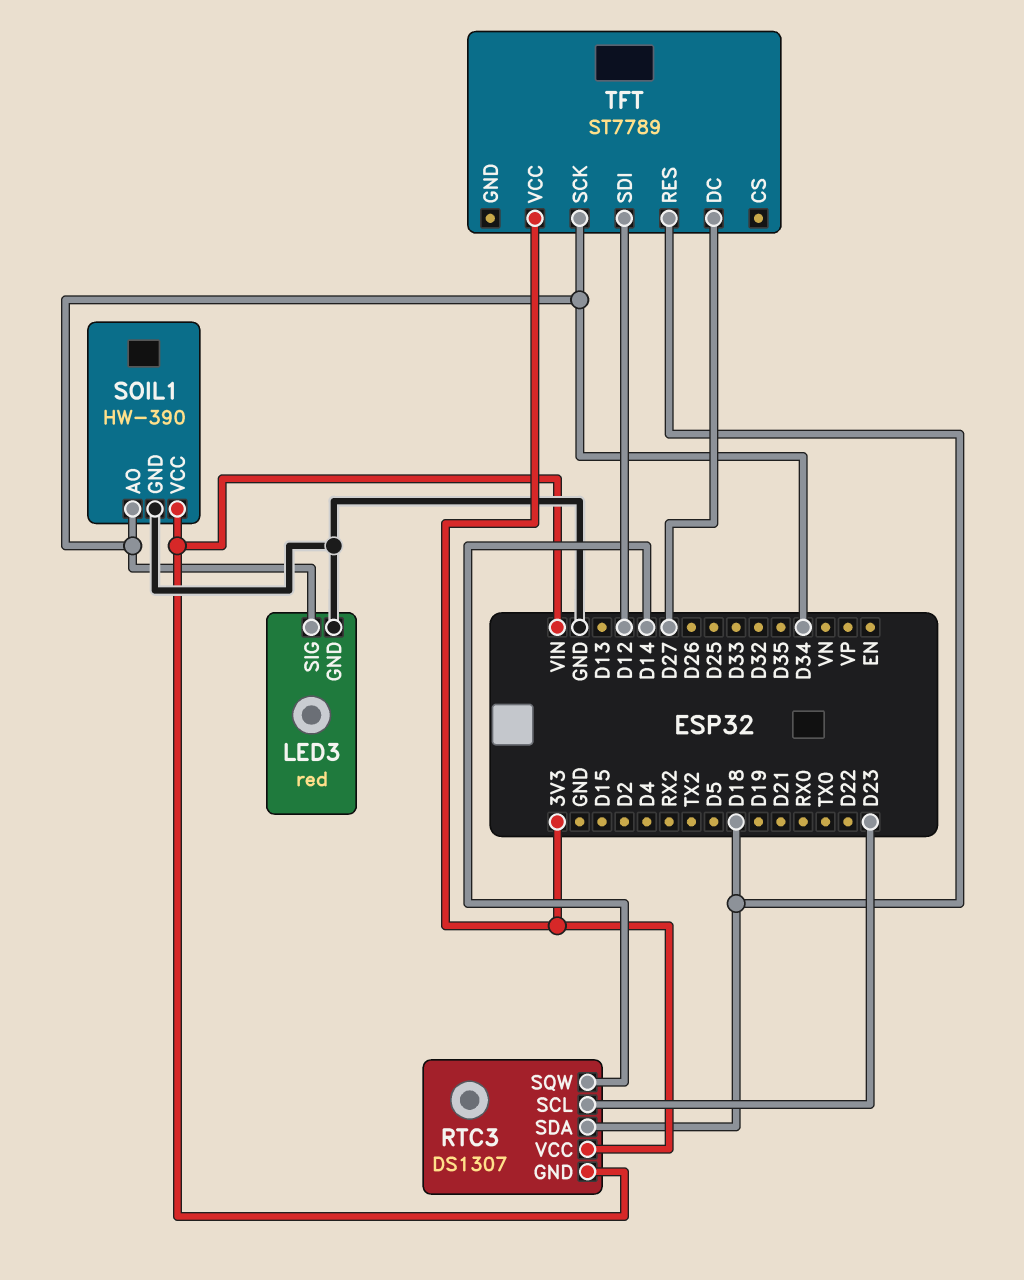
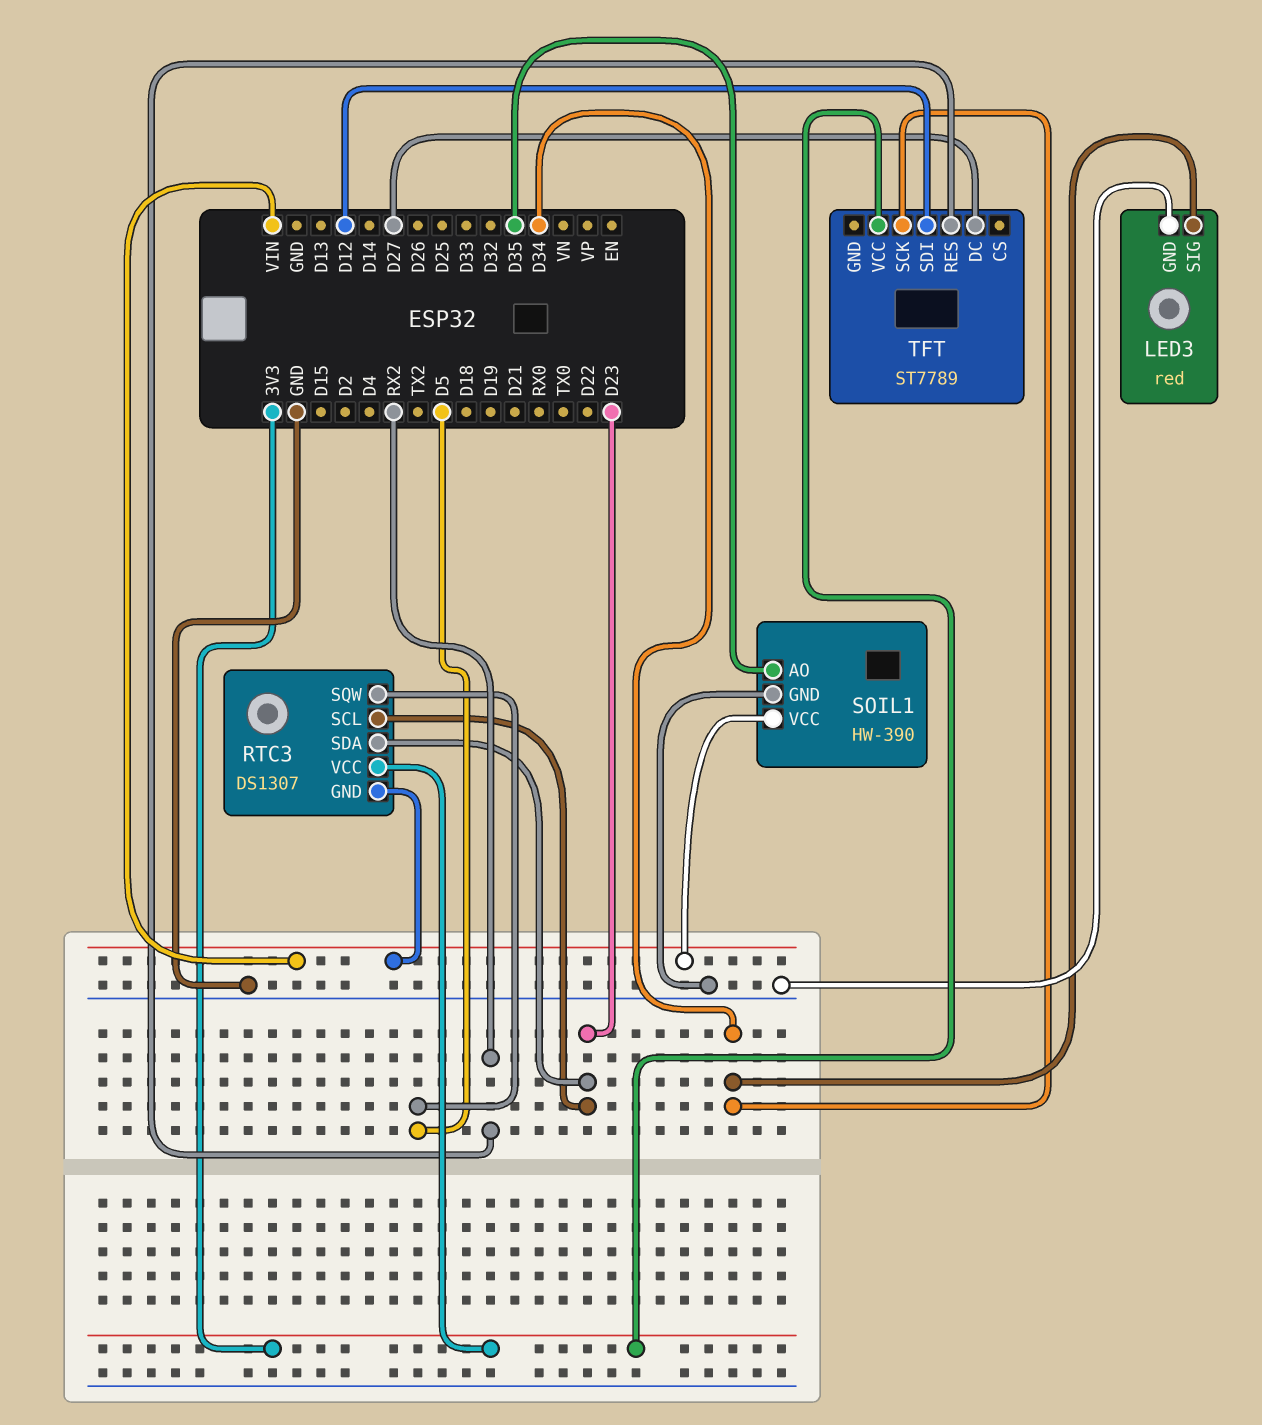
RTC3 pin SDA: D18 -> D23
RTC3 pin SQW: D14 -> D5
SOIL1 pin AO: D34 -> D35
TFT pin RES: D18 -> RX2

